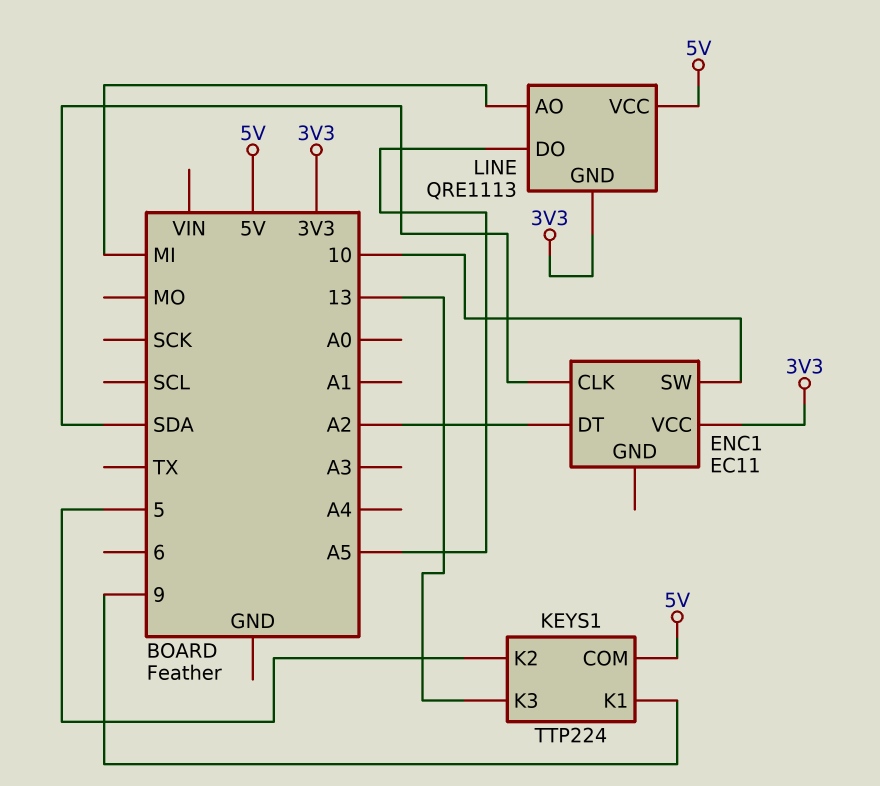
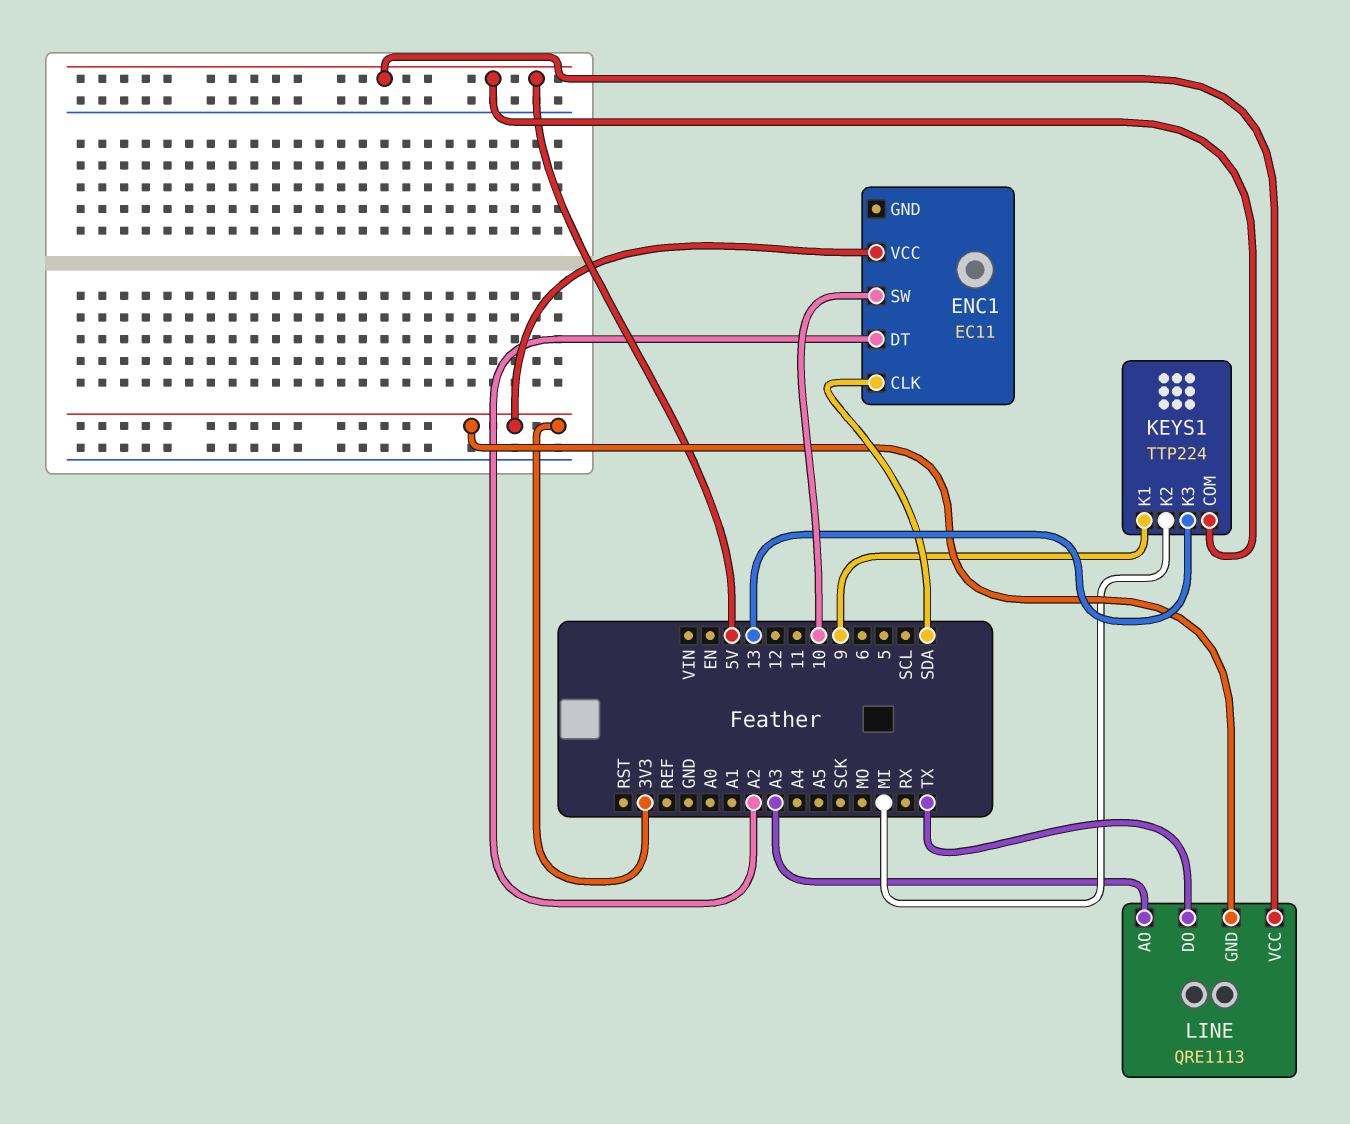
KEYS1 pin K2: 5 -> MI
LINE pin AO: MI -> A3
LINE pin DO: A5 -> TX

